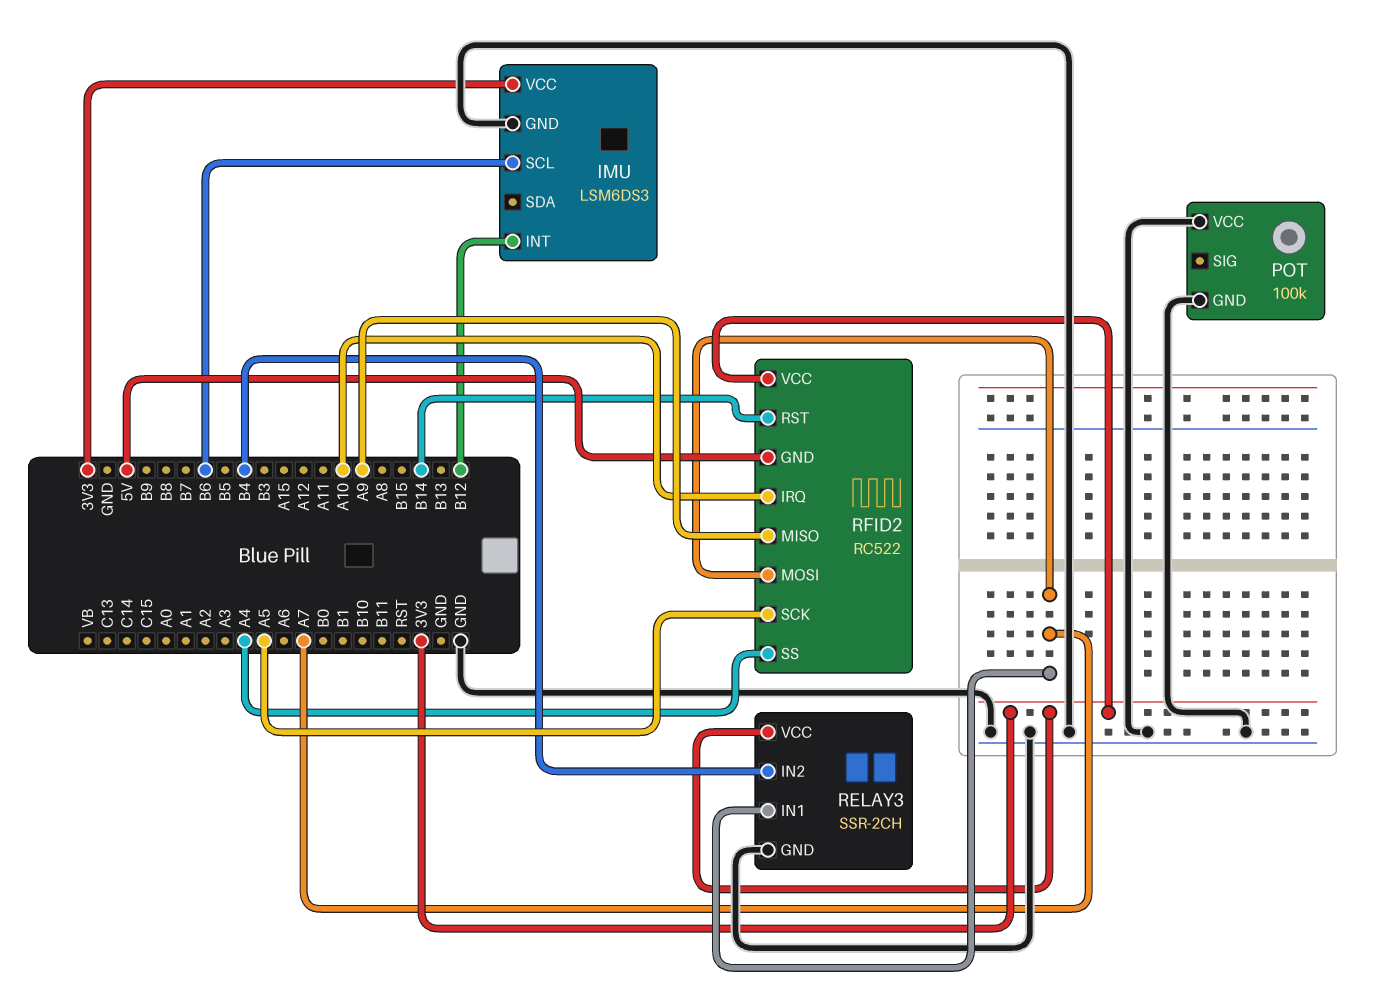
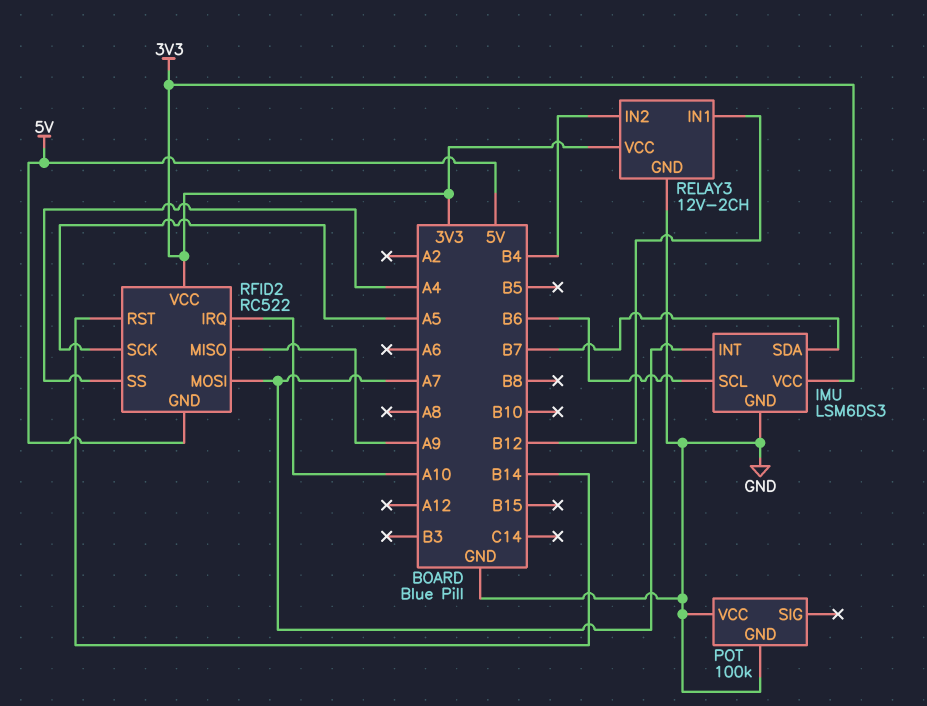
IMU pin INT: B12 -> A7
IMU pin SDA: none -> B7
RELAY3: SSR-2CH -> 12V-2CH
RELAY3 pin IN1: A7 -> B12

